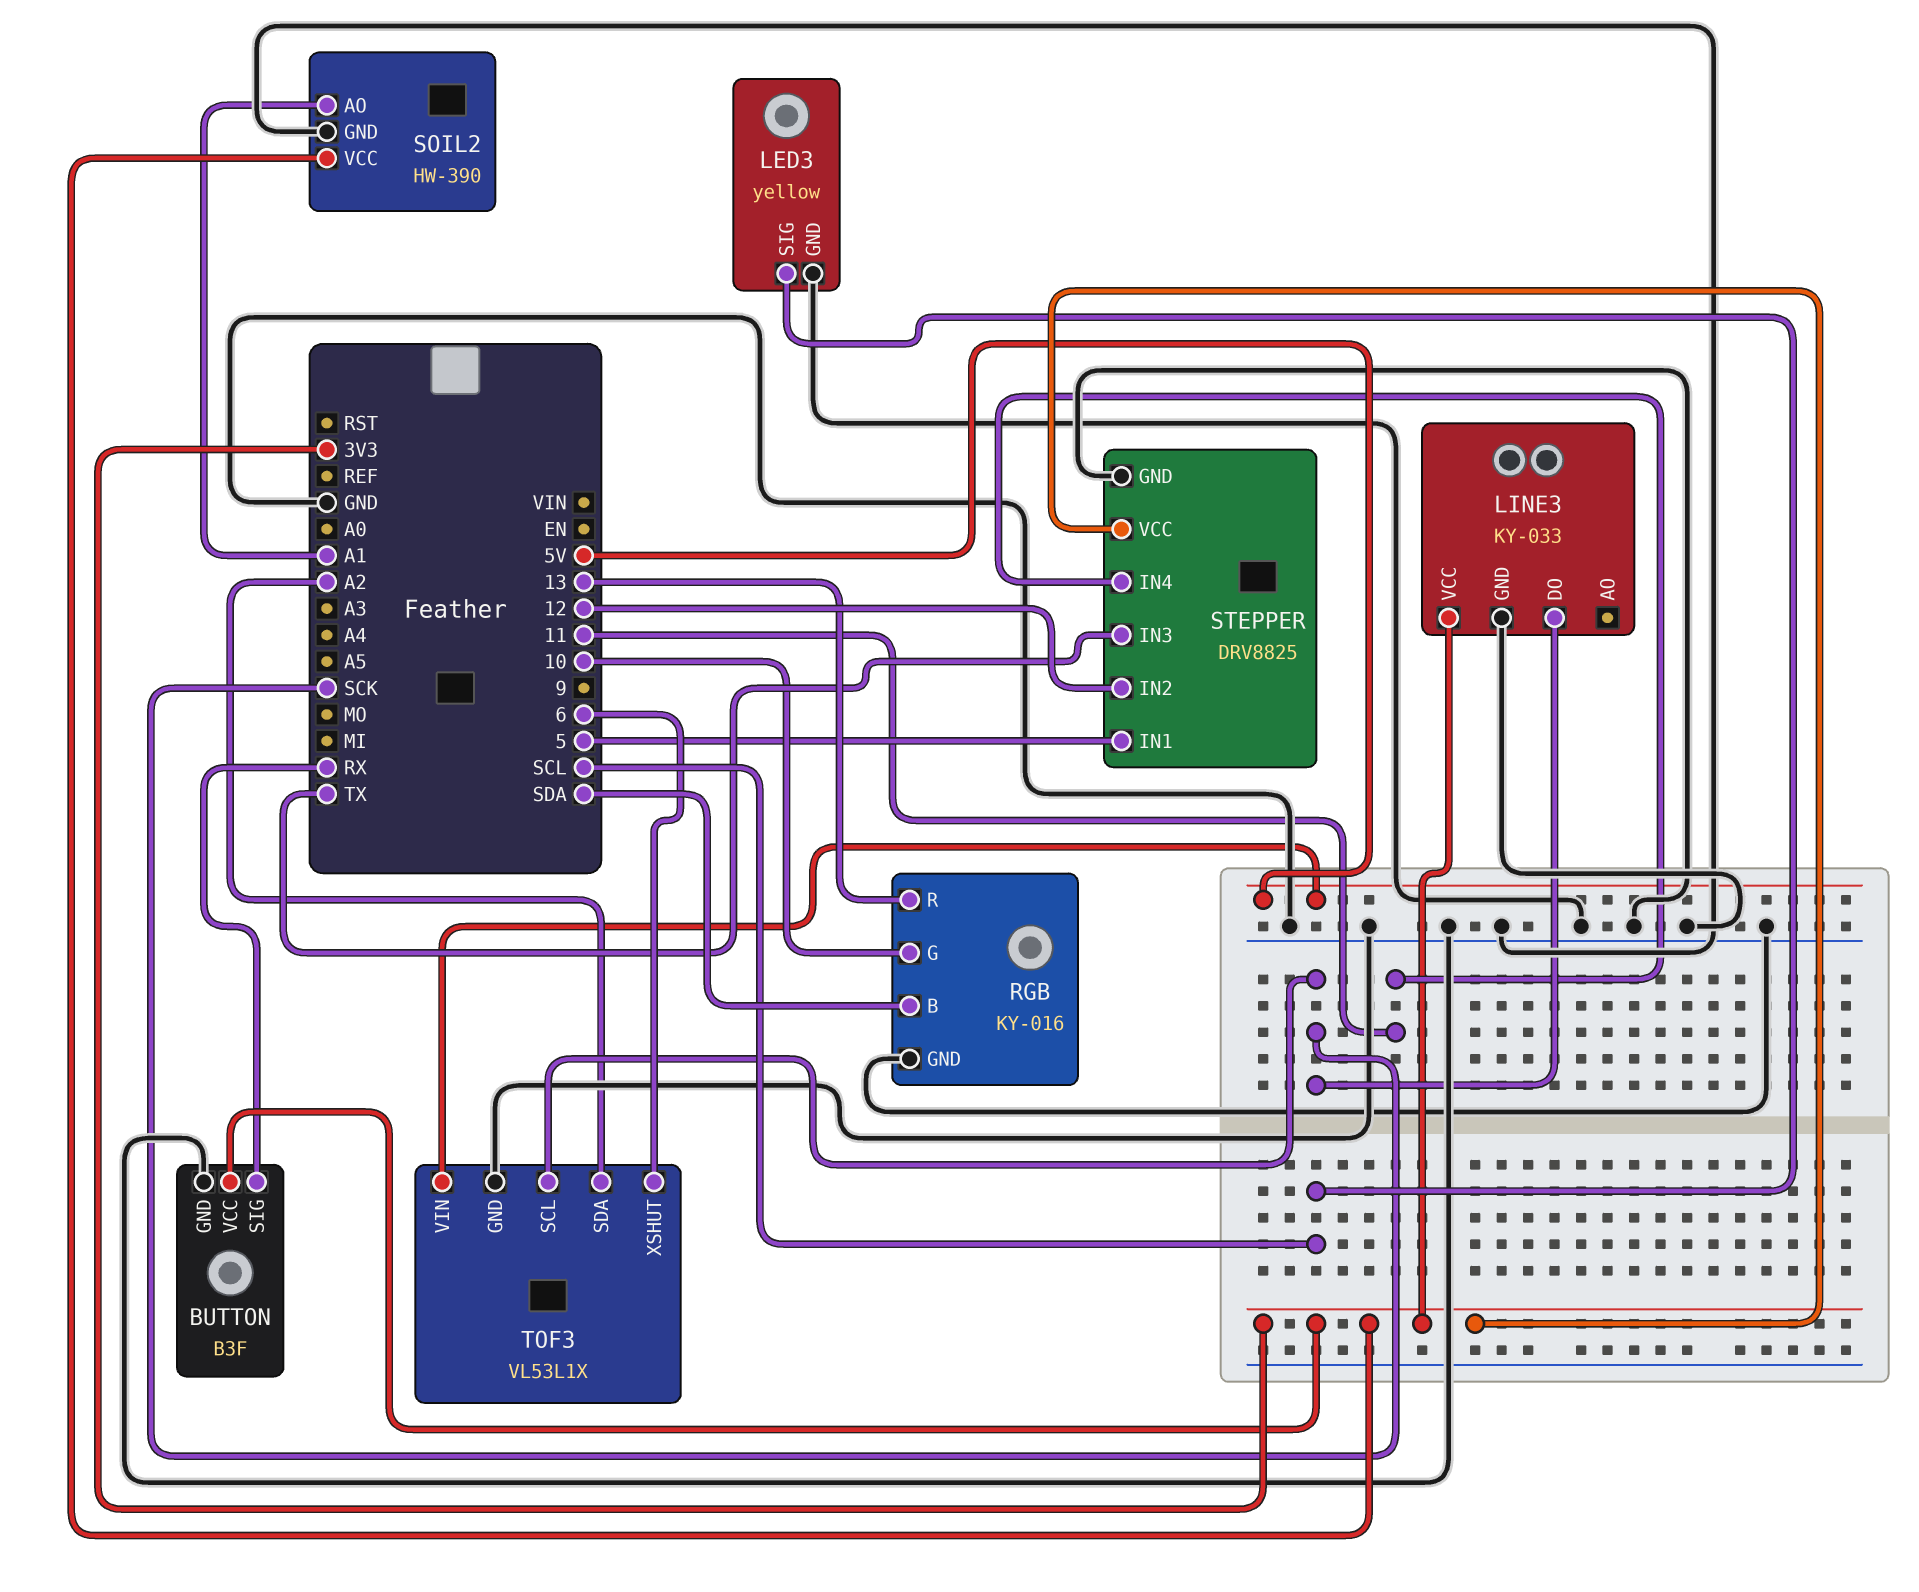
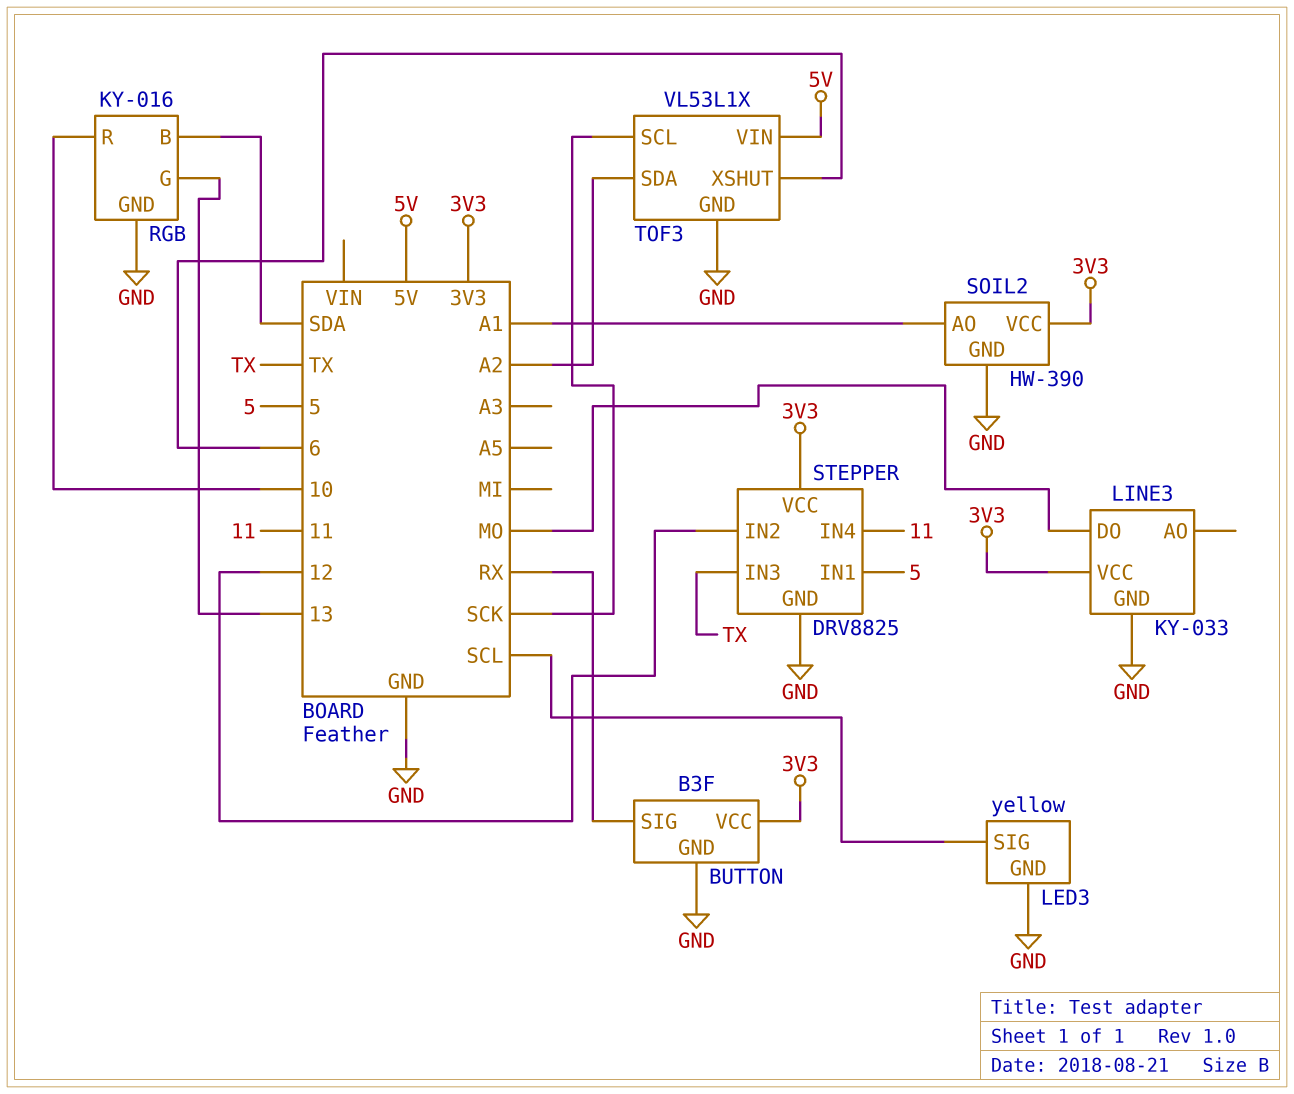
LINE3 pin DO: SCK -> MO
RGB pin G: 10 -> 13
RGB pin R: 13 -> 10

